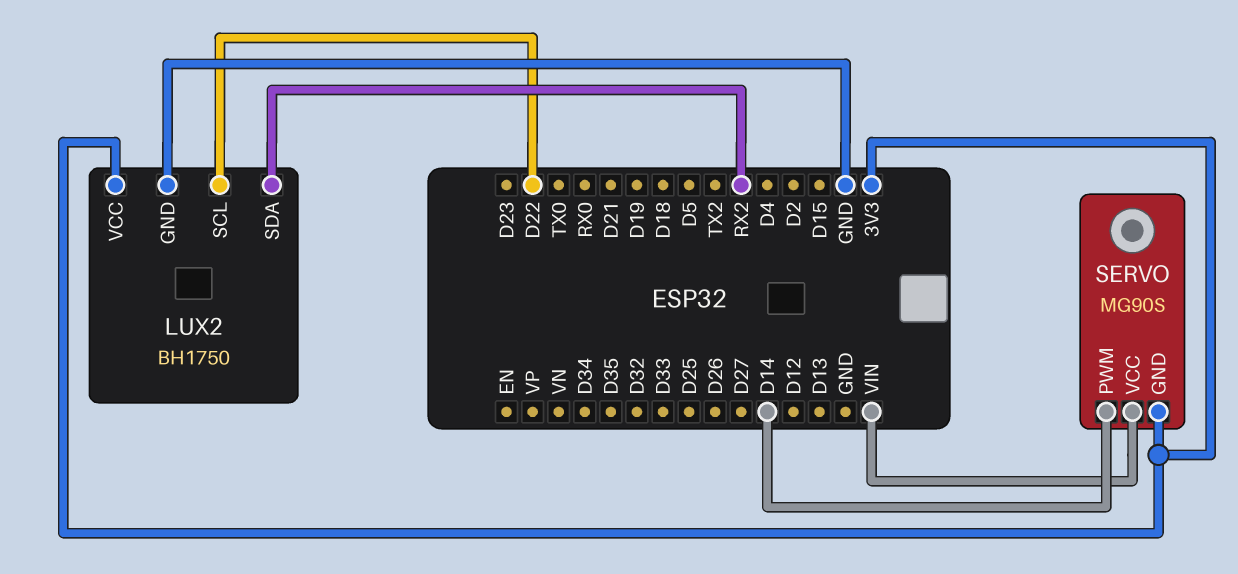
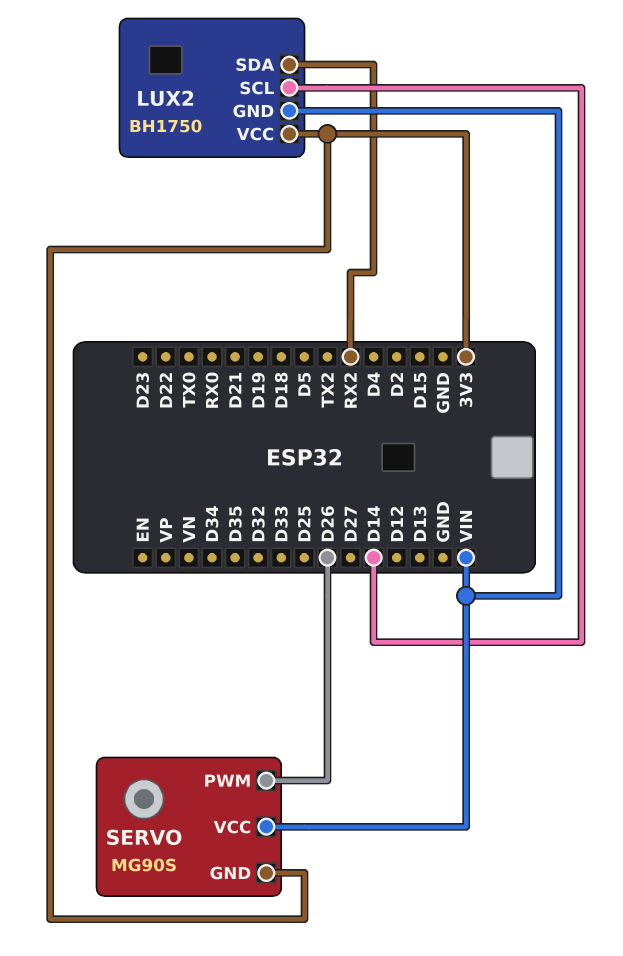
LUX2 pin GND: GND -> VIN
LUX2 pin SCL: D22 -> D14
SERVO pin PWM: D14 -> D26

